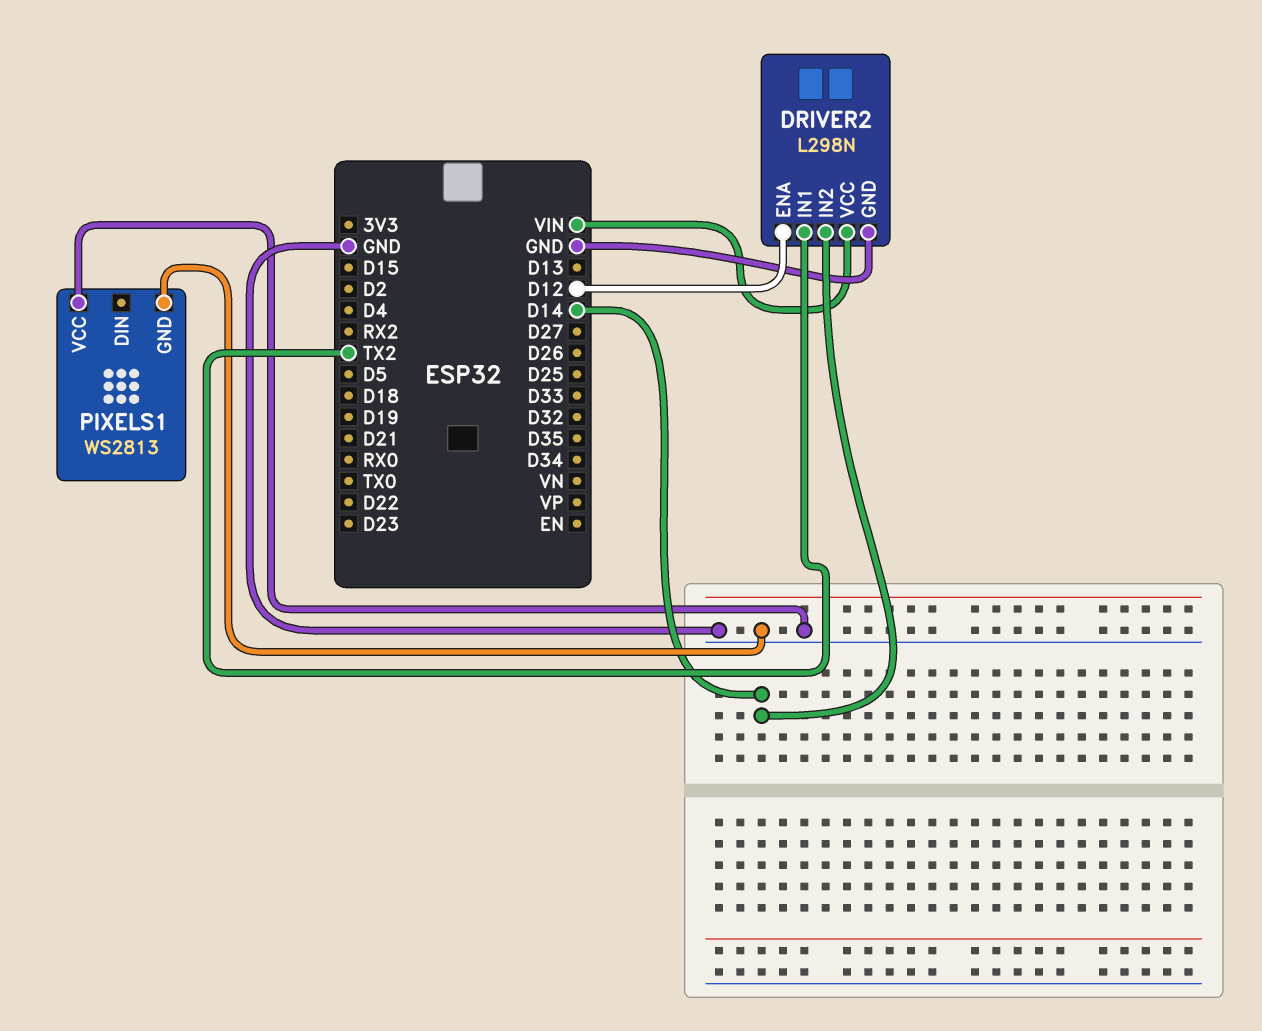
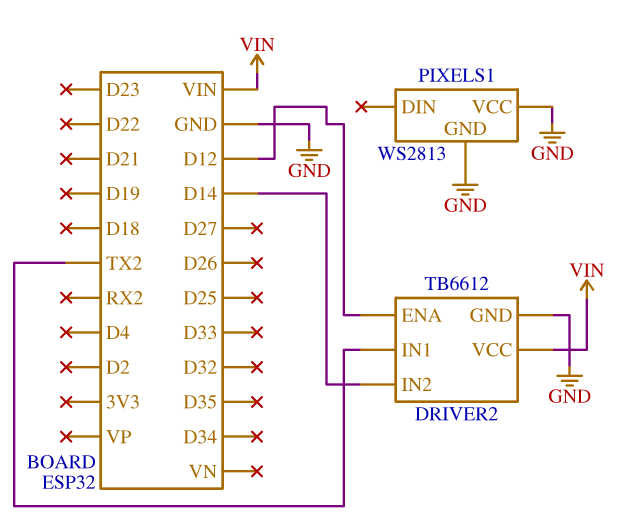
DRIVER2: L298N -> TB6612

